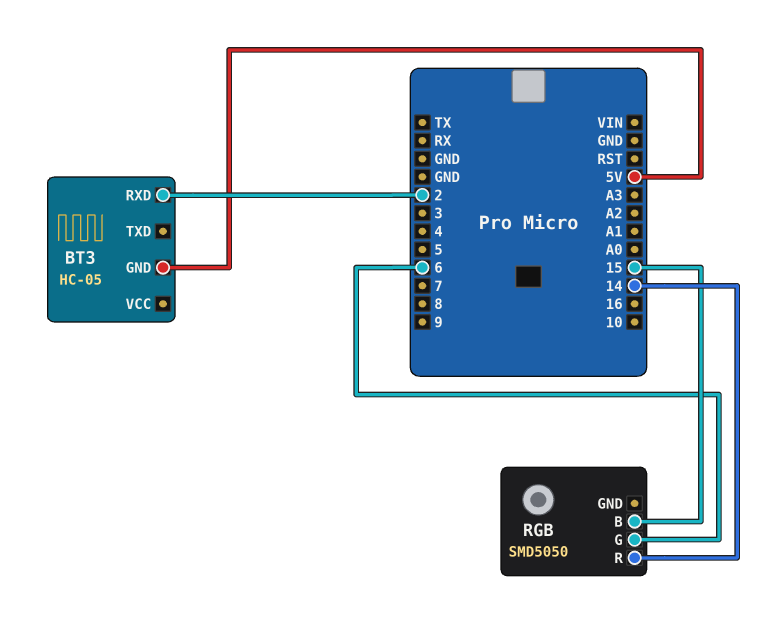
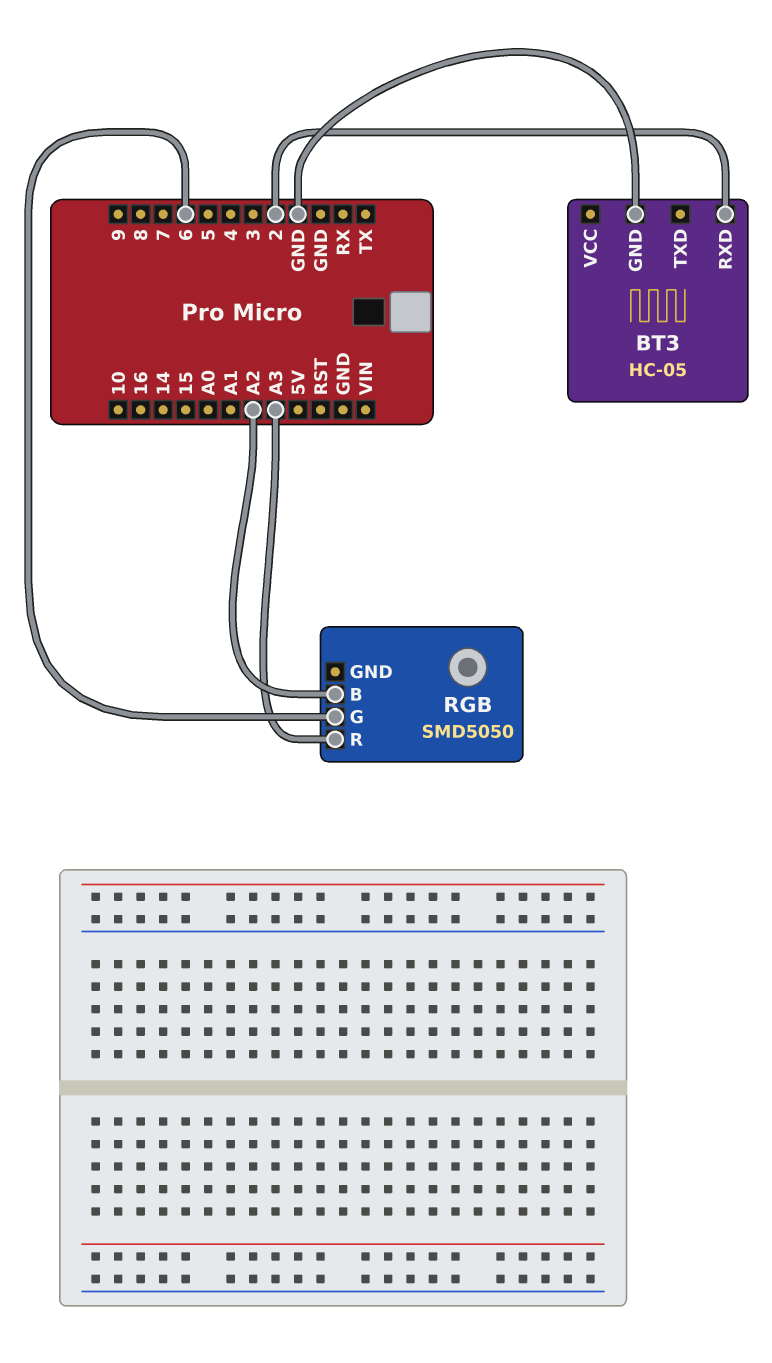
BT3 pin GND: 5V -> GND
RGB pin B: 15 -> A2
RGB pin R: 14 -> A3

